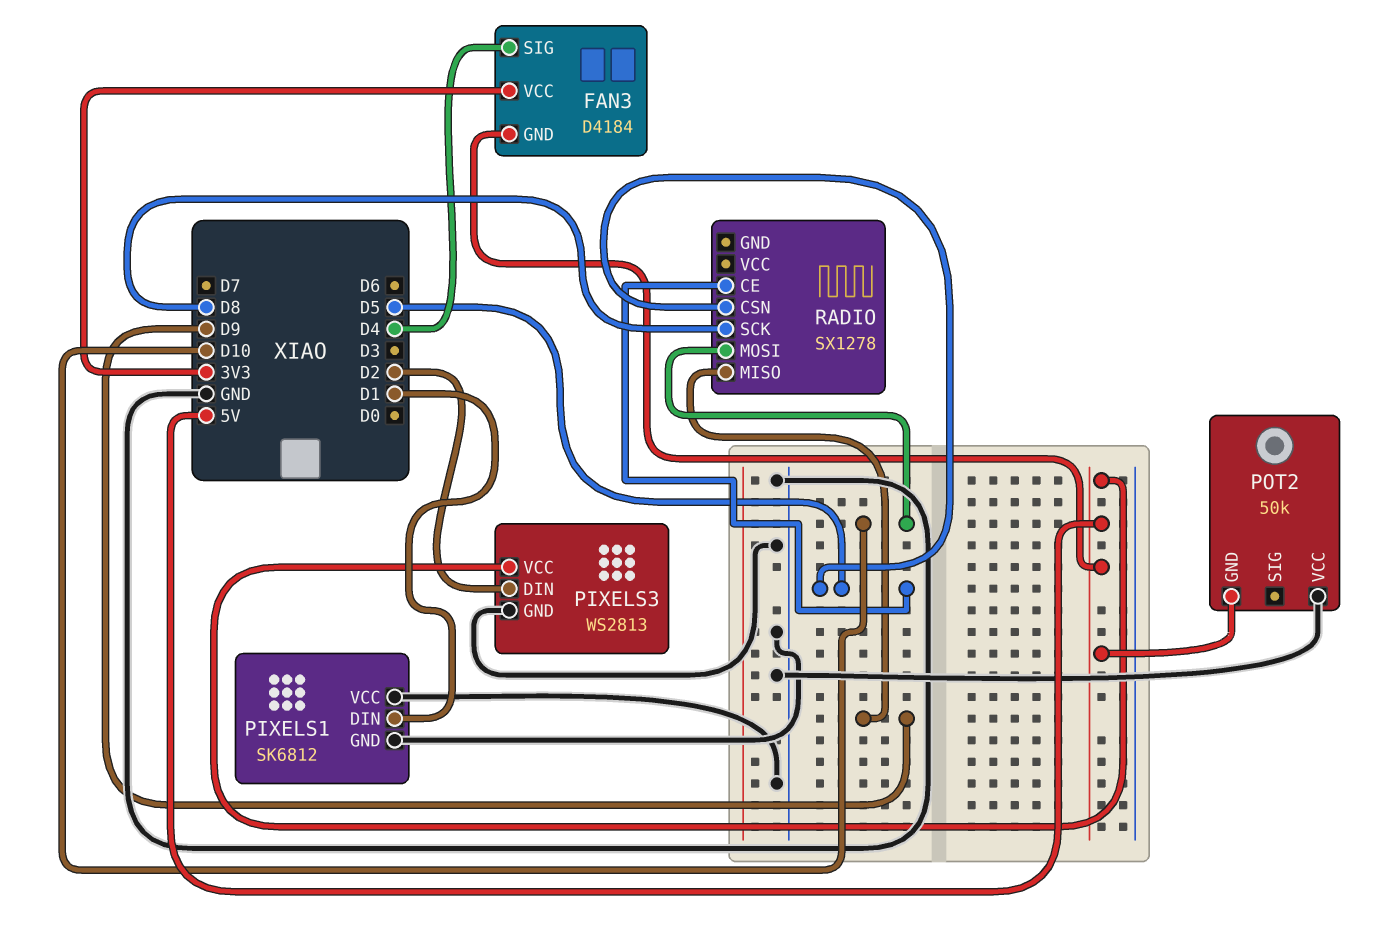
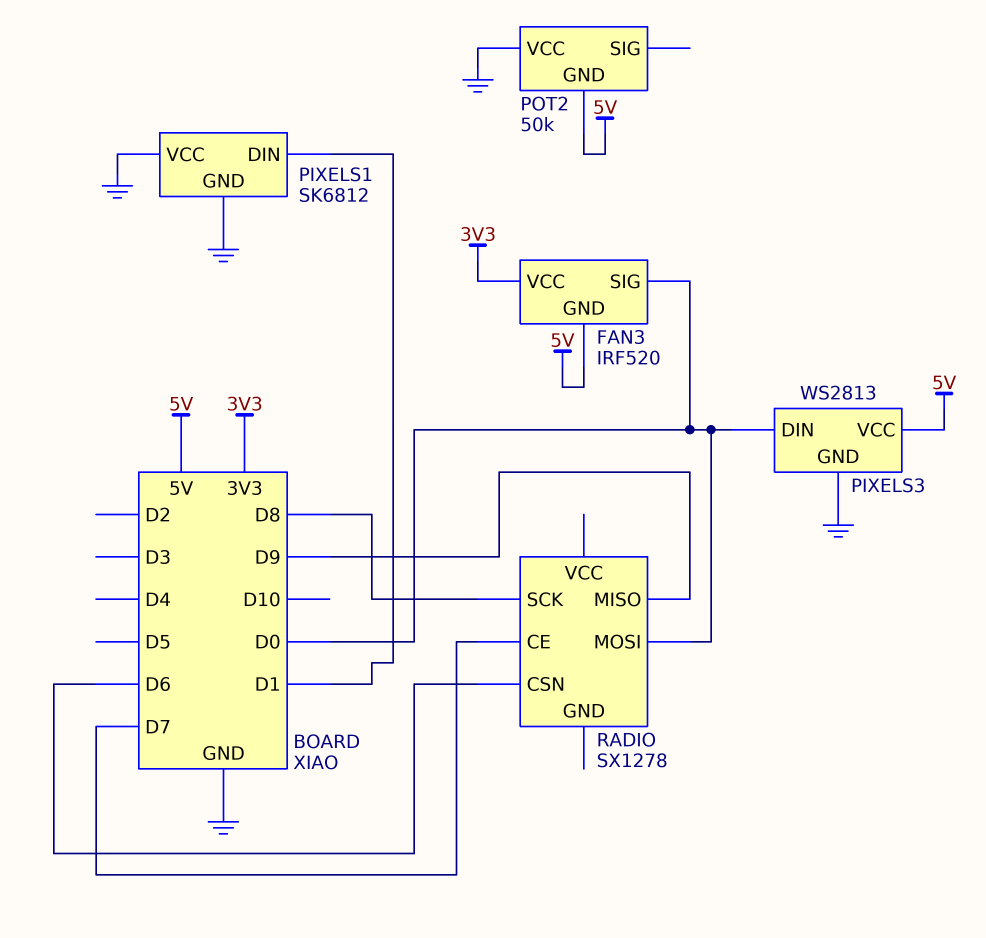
FAN3: D4184 -> IRF520
FAN3 pin SIG: D4 -> D0
PIXELS3 pin DIN: D2 -> D0
RADIO pin CE: D5 -> D7
RADIO pin CSN: D5 -> D6
RADIO pin MOSI: D10 -> D0

